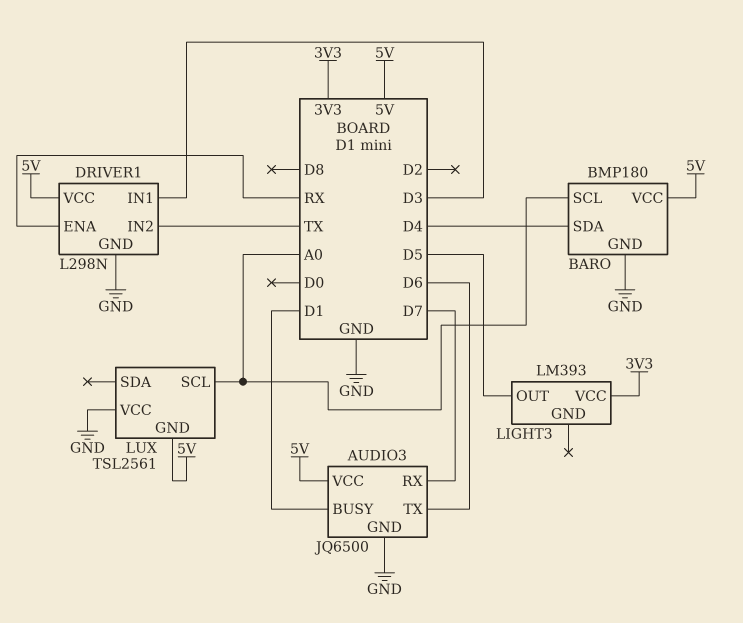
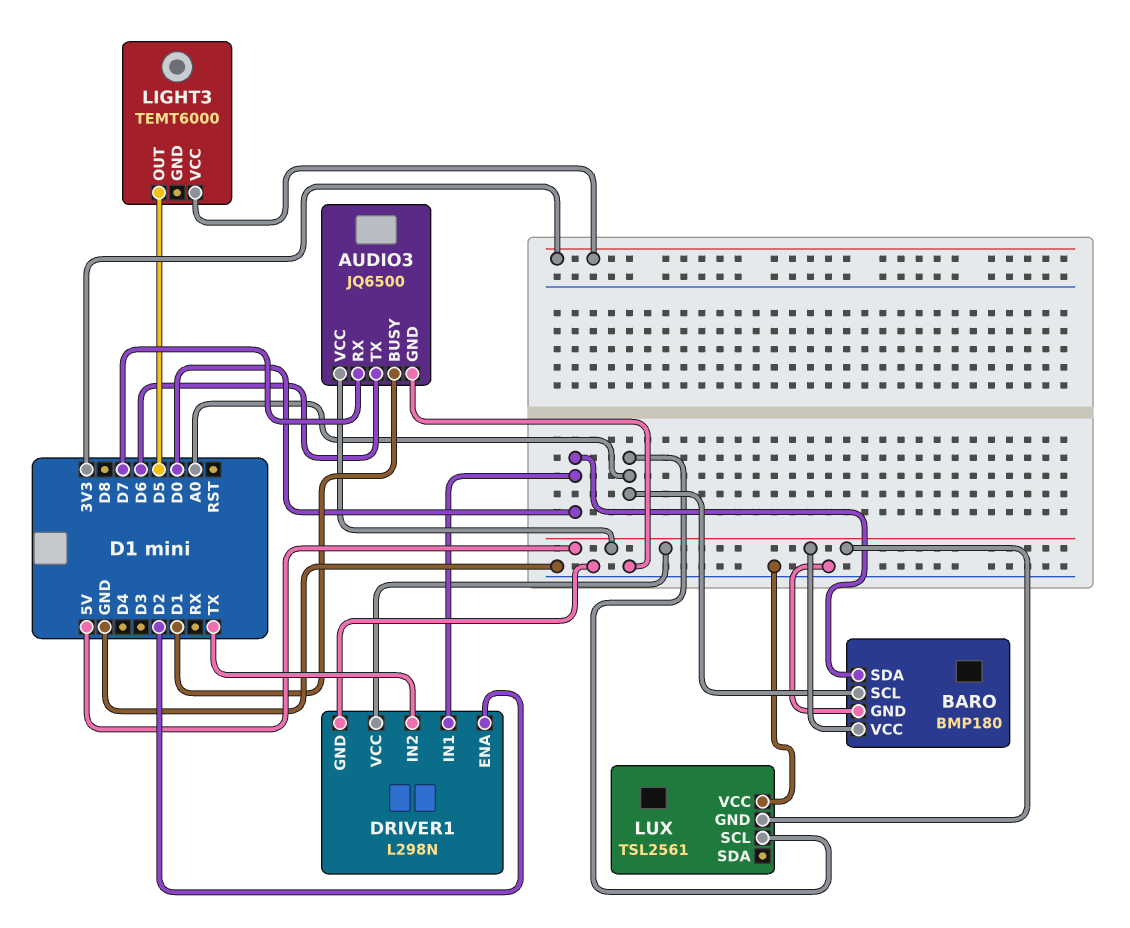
BARO pin SDA: D4 -> D0
DRIVER1 pin ENA: RX -> D2
DRIVER1 pin IN1: D3 -> D0
LIGHT3: LM393 -> TEMT6000

